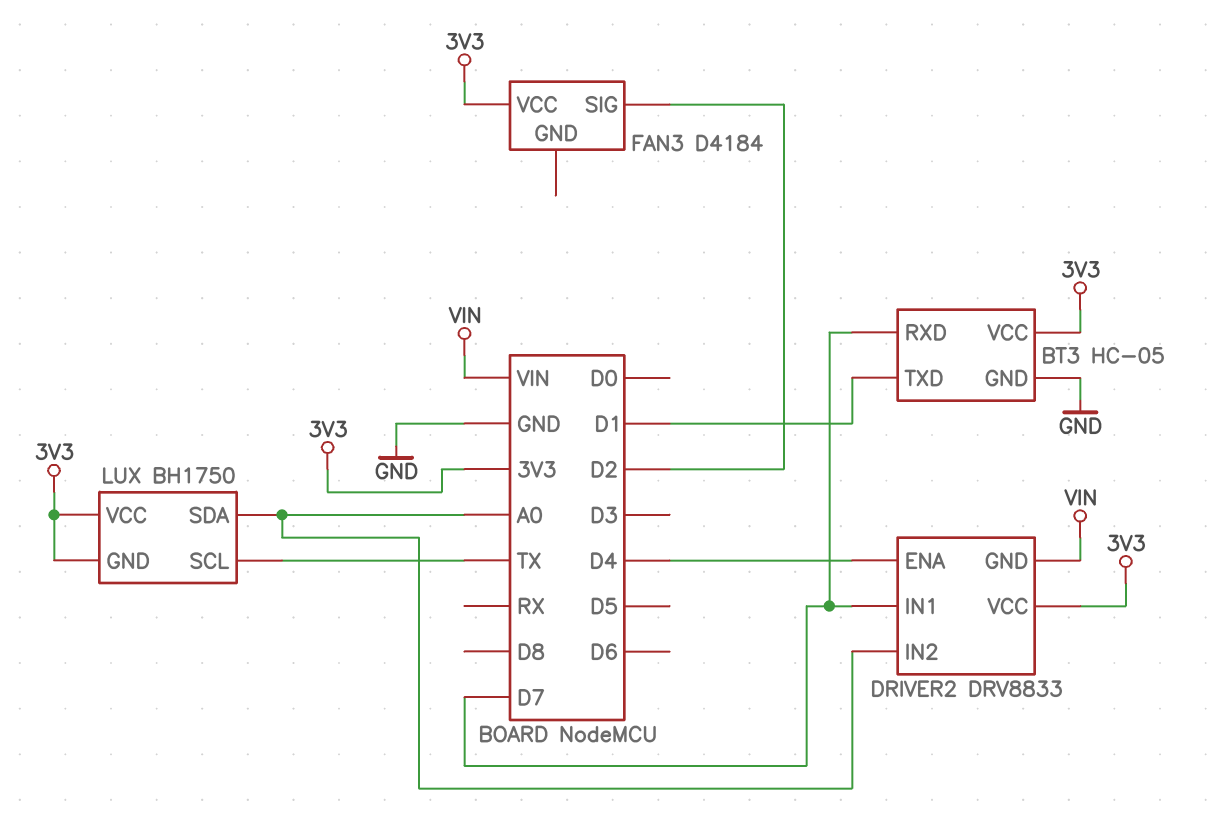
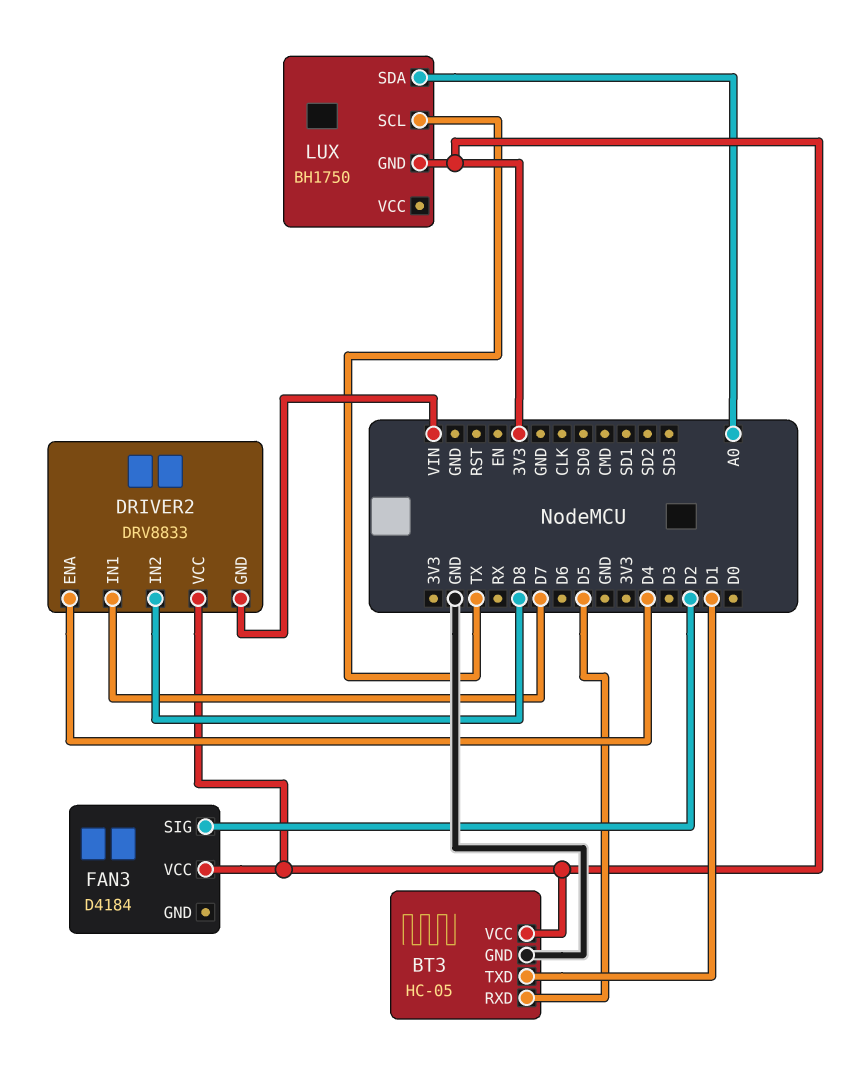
BT3 pin RXD: D7 -> D5
DRIVER2 pin IN2: A0 -> D8
LUX pin VCC: 3V3 -> none

